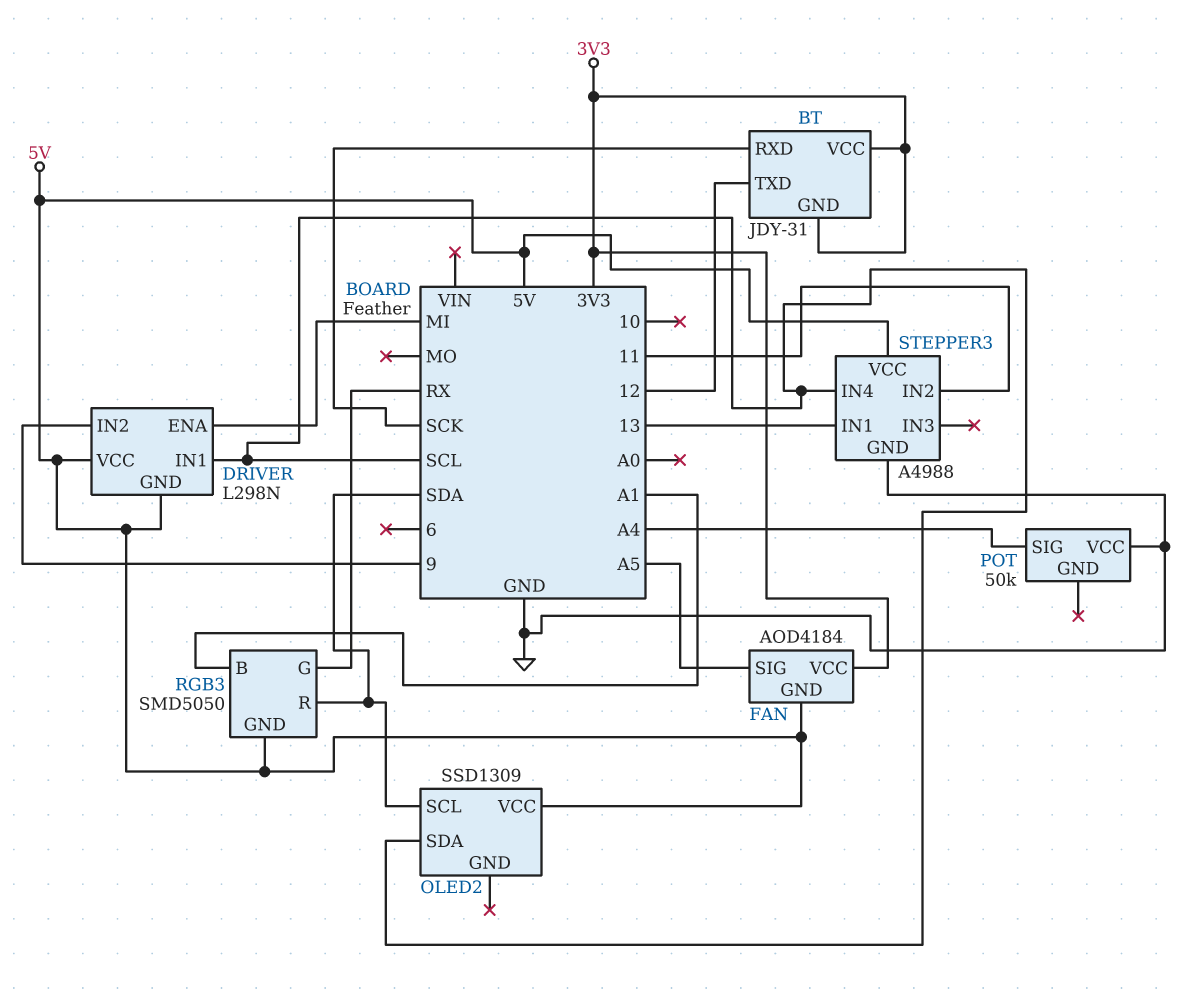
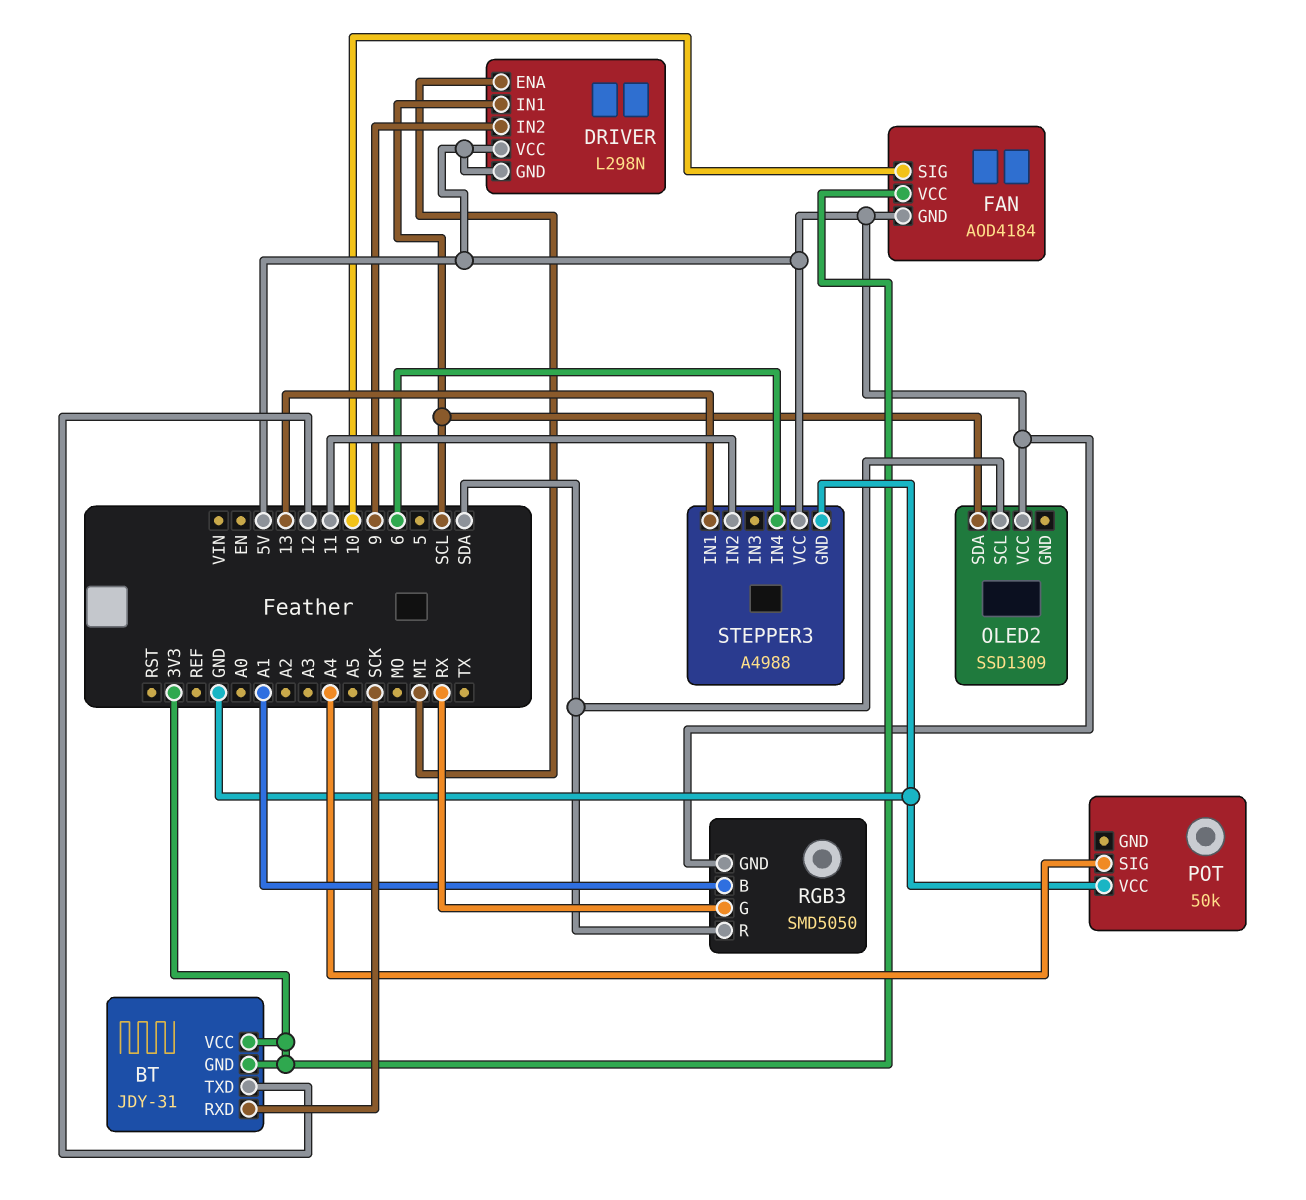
FAN pin SIG: A5 -> 10
STEPPER3 pin IN4: SCL -> 6

